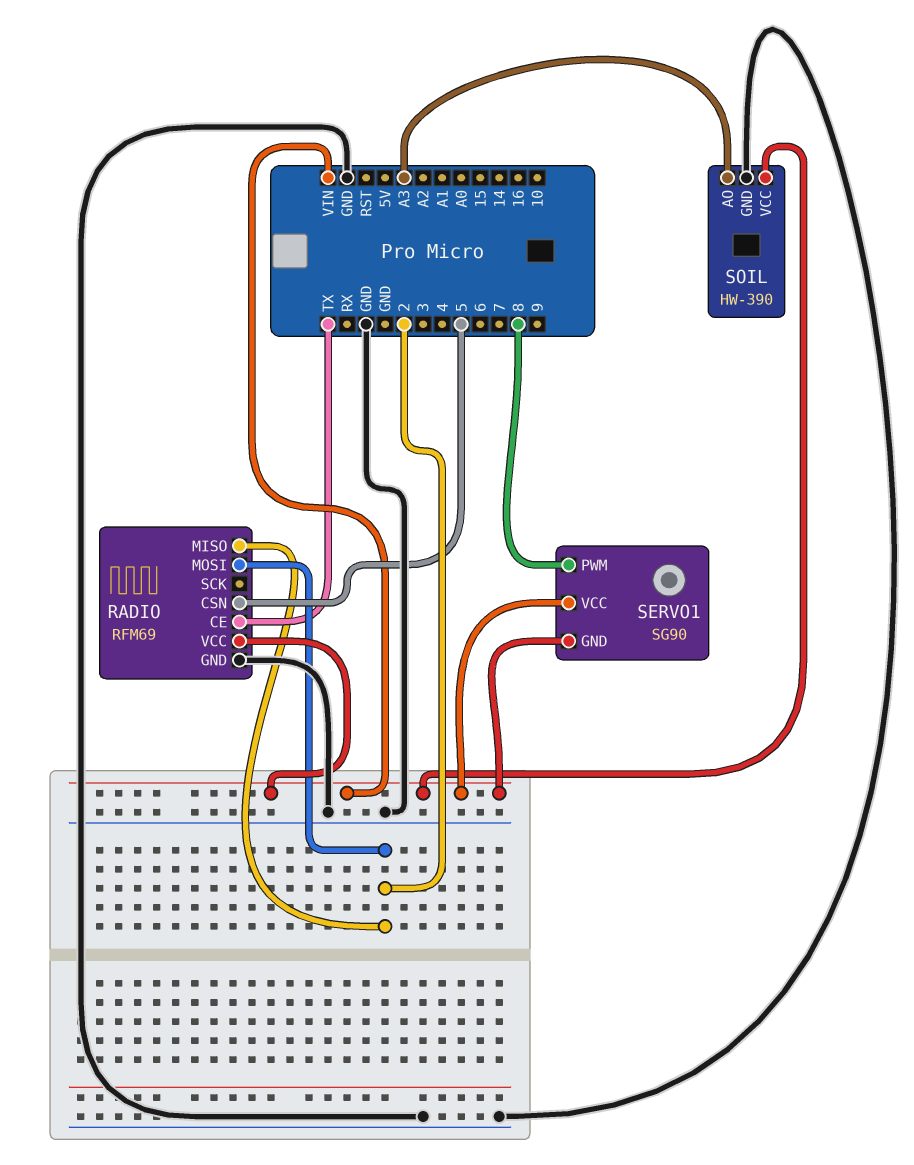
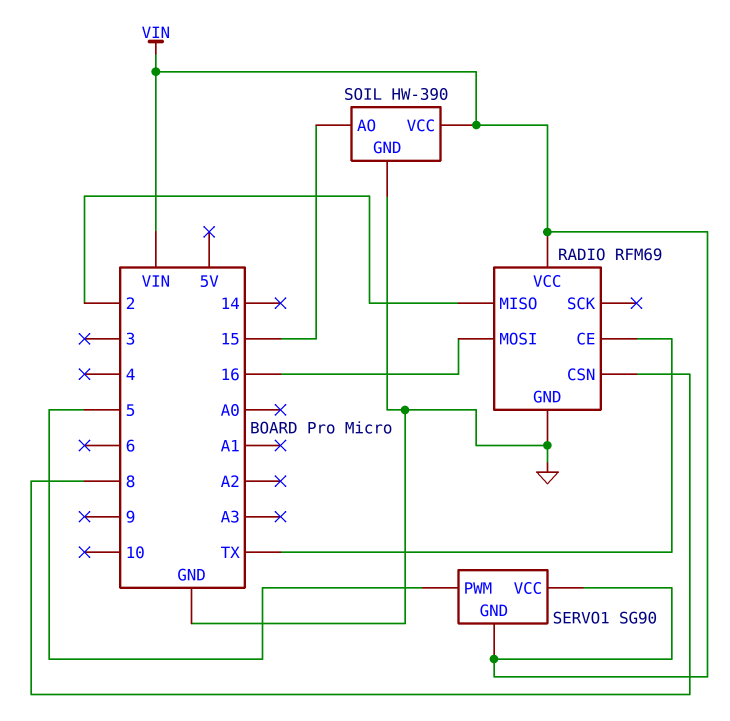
RADIO pin CSN: 5 -> 8
RADIO pin MOSI: 2 -> 16
SERVO1 pin PWM: 8 -> 5
SOIL pin AO: A3 -> 15

